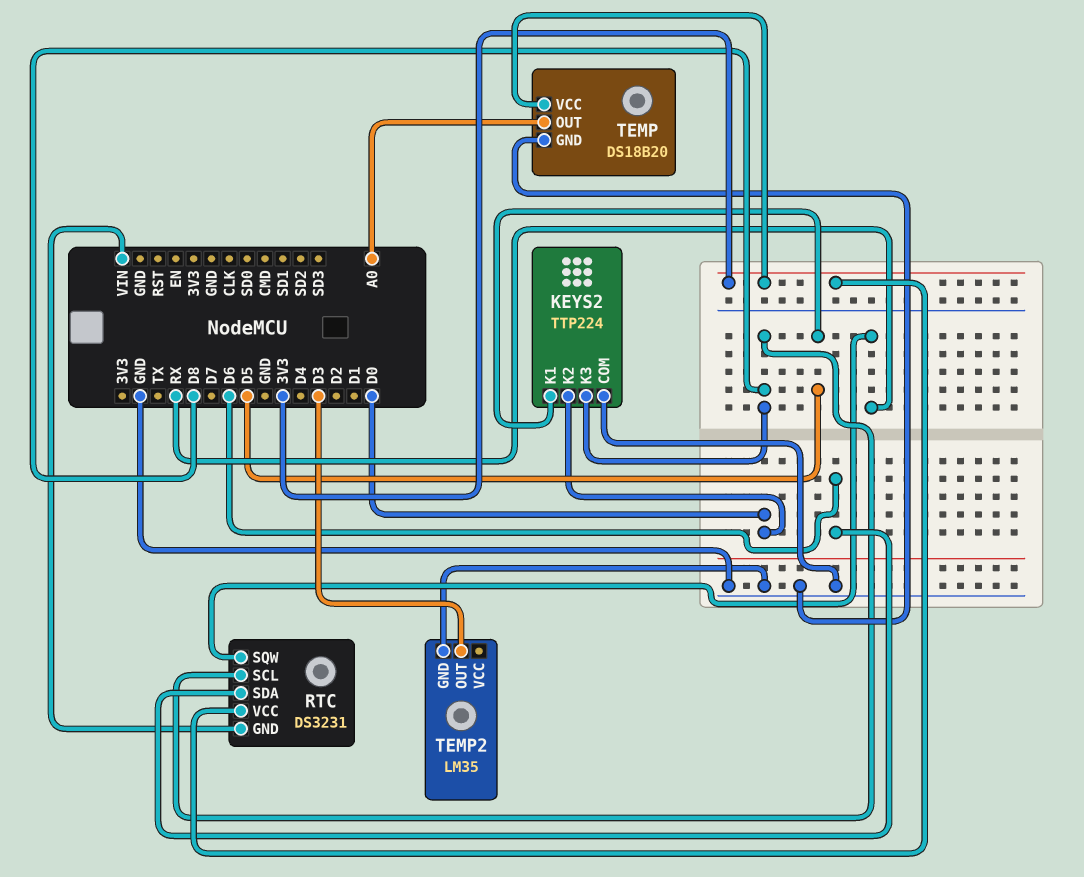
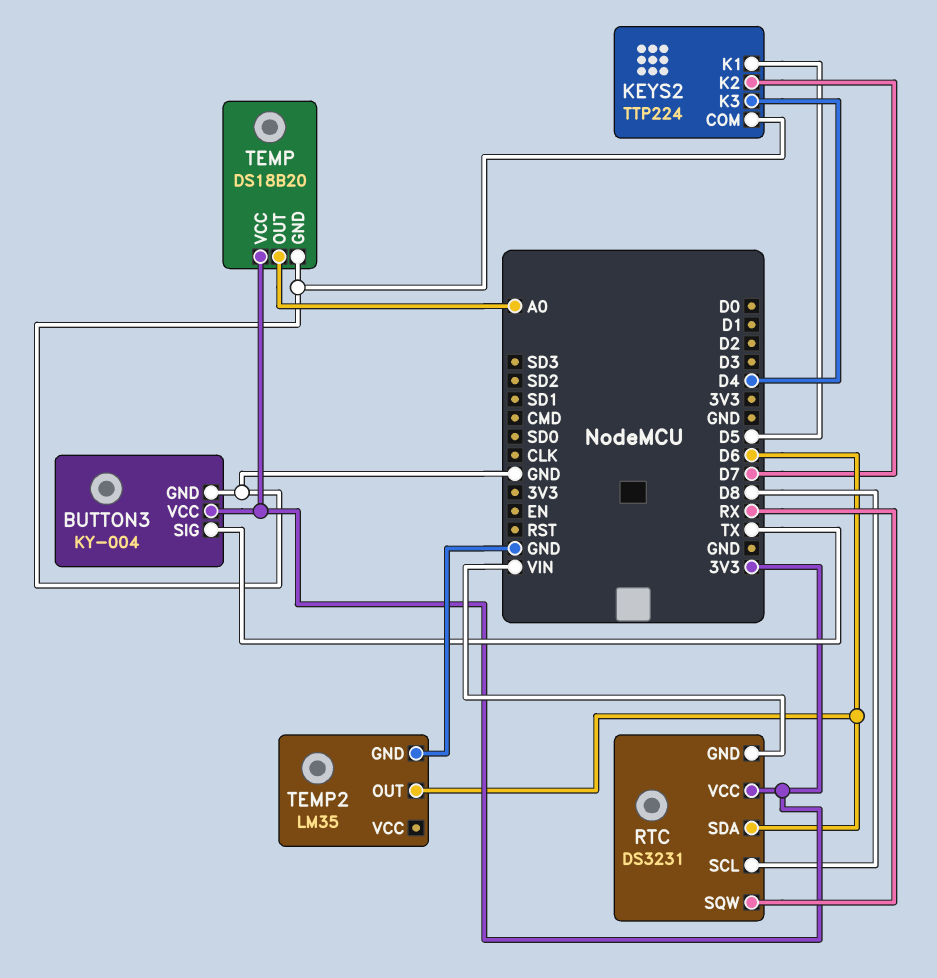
BUTTON3: none -> KY-004
BUTTON3 pin GND: none -> GND
BUTTON3 pin SIG: none -> TX
BUTTON3 pin VCC: none -> 3V3
KEYS2 pin K2: D0 -> D7
KEYS2 pin K3: D8 -> D4
TEMP2 pin OUT: D3 -> D6

